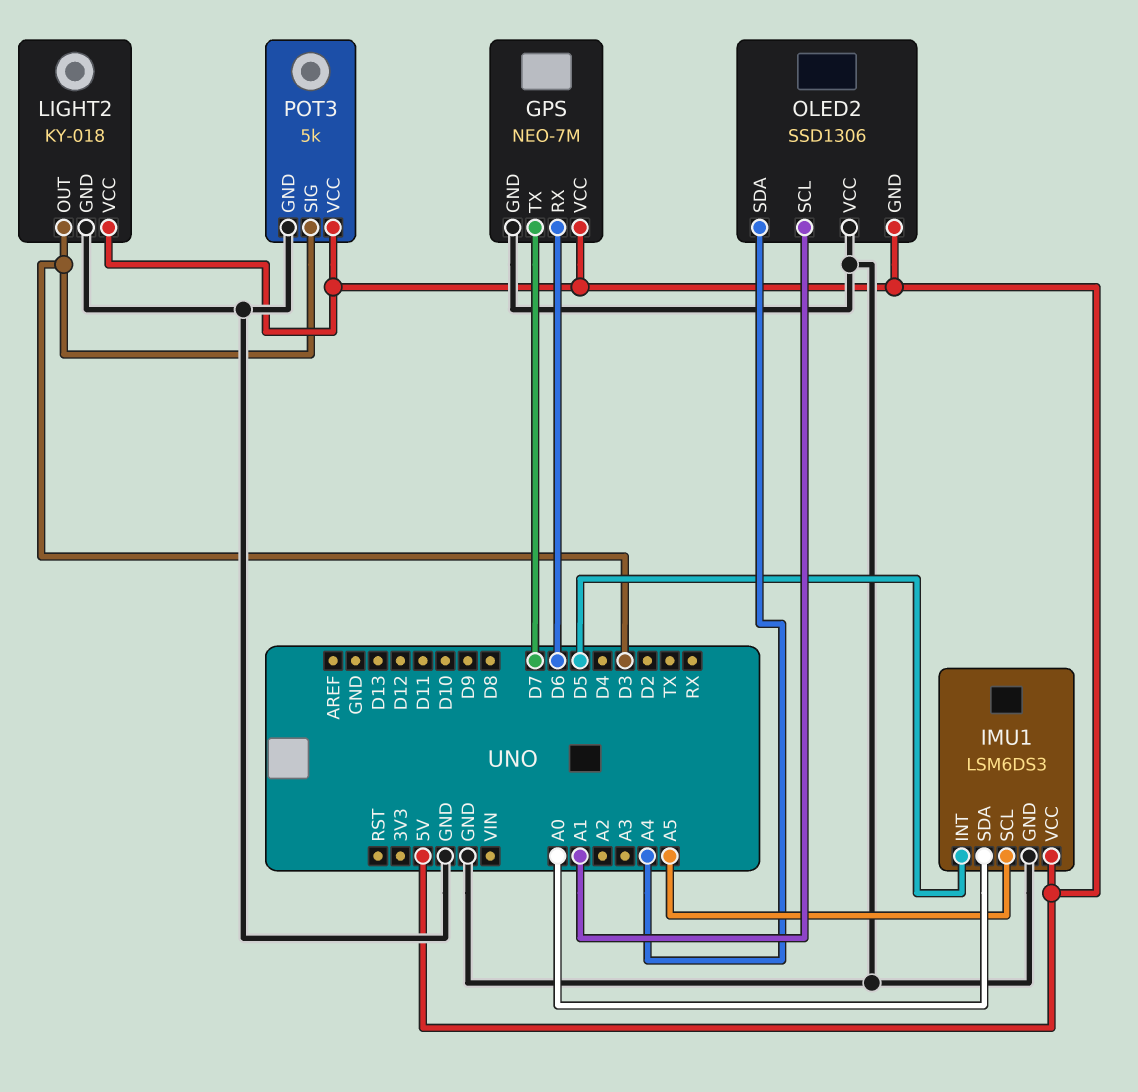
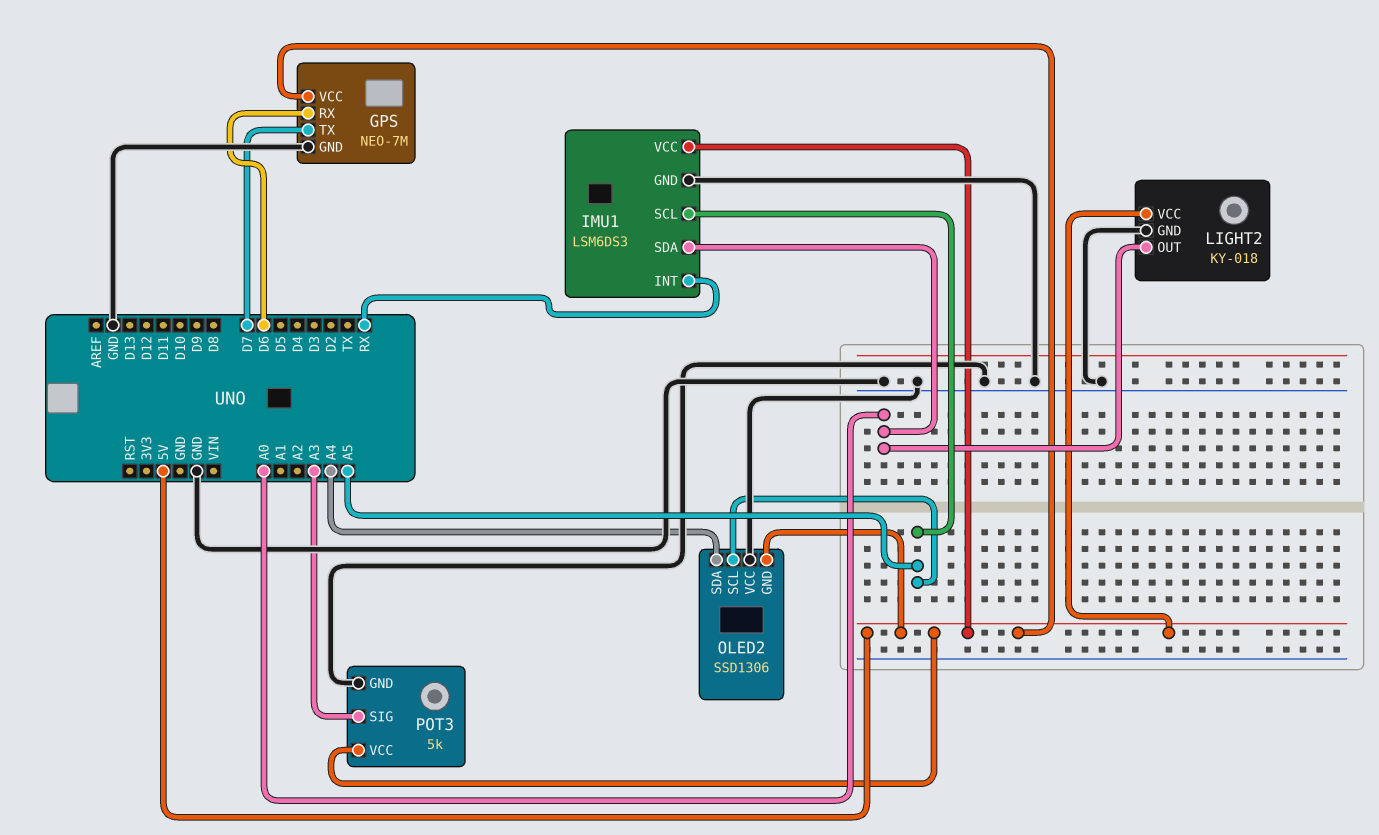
IMU1 pin INT: D5 -> RX
LIGHT2 pin OUT: D3 -> A0
OLED2 pin SCL: A1 -> A5
POT3 pin SIG: D3 -> A3

